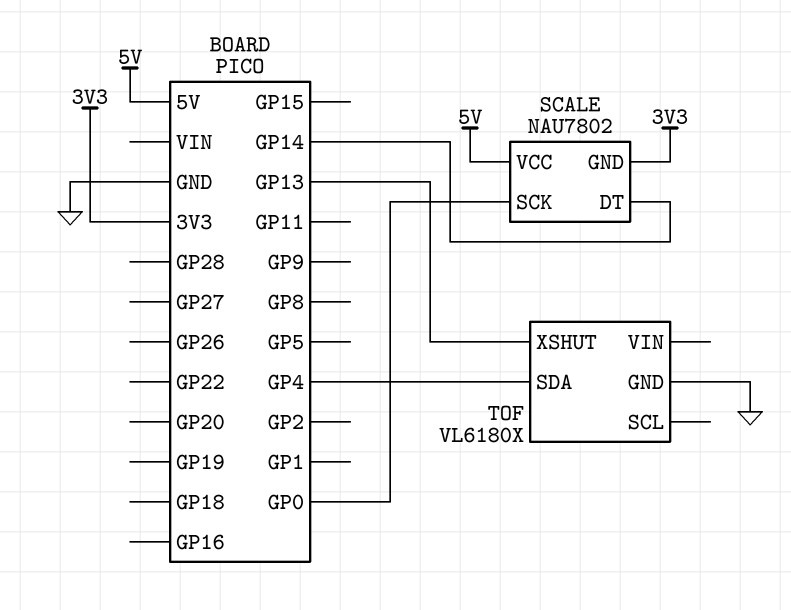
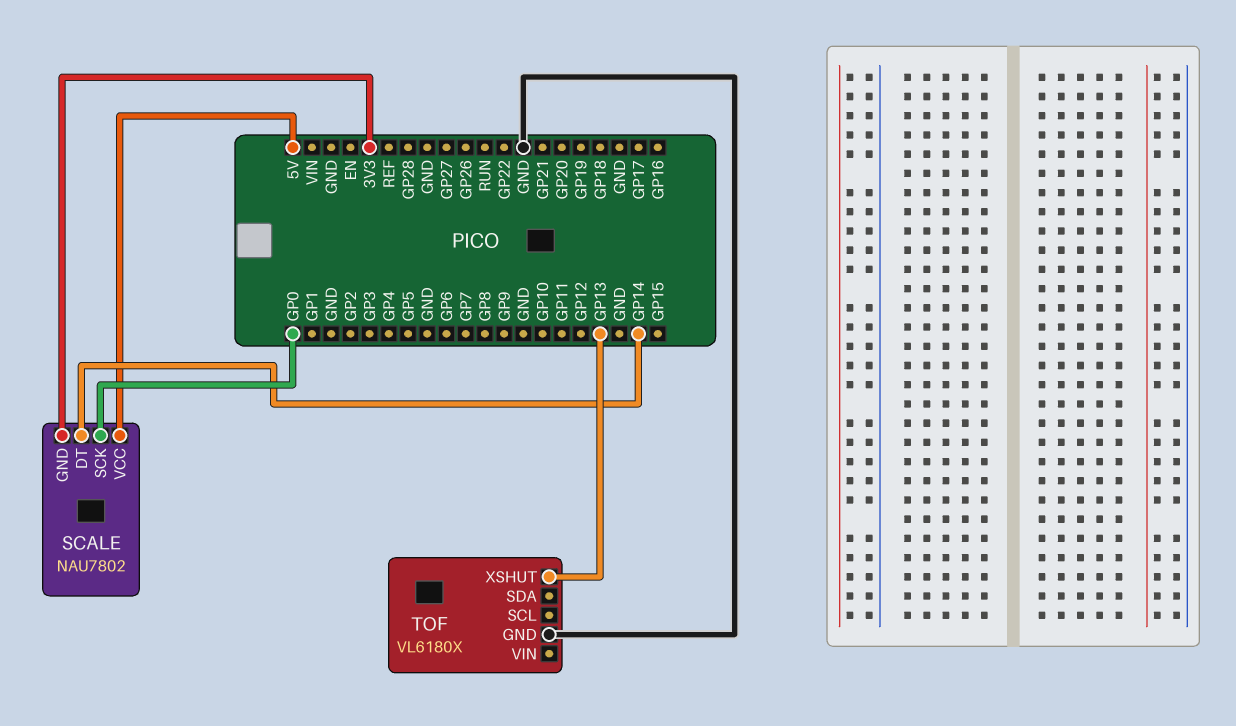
TOF pin SDA: GP4 -> none

